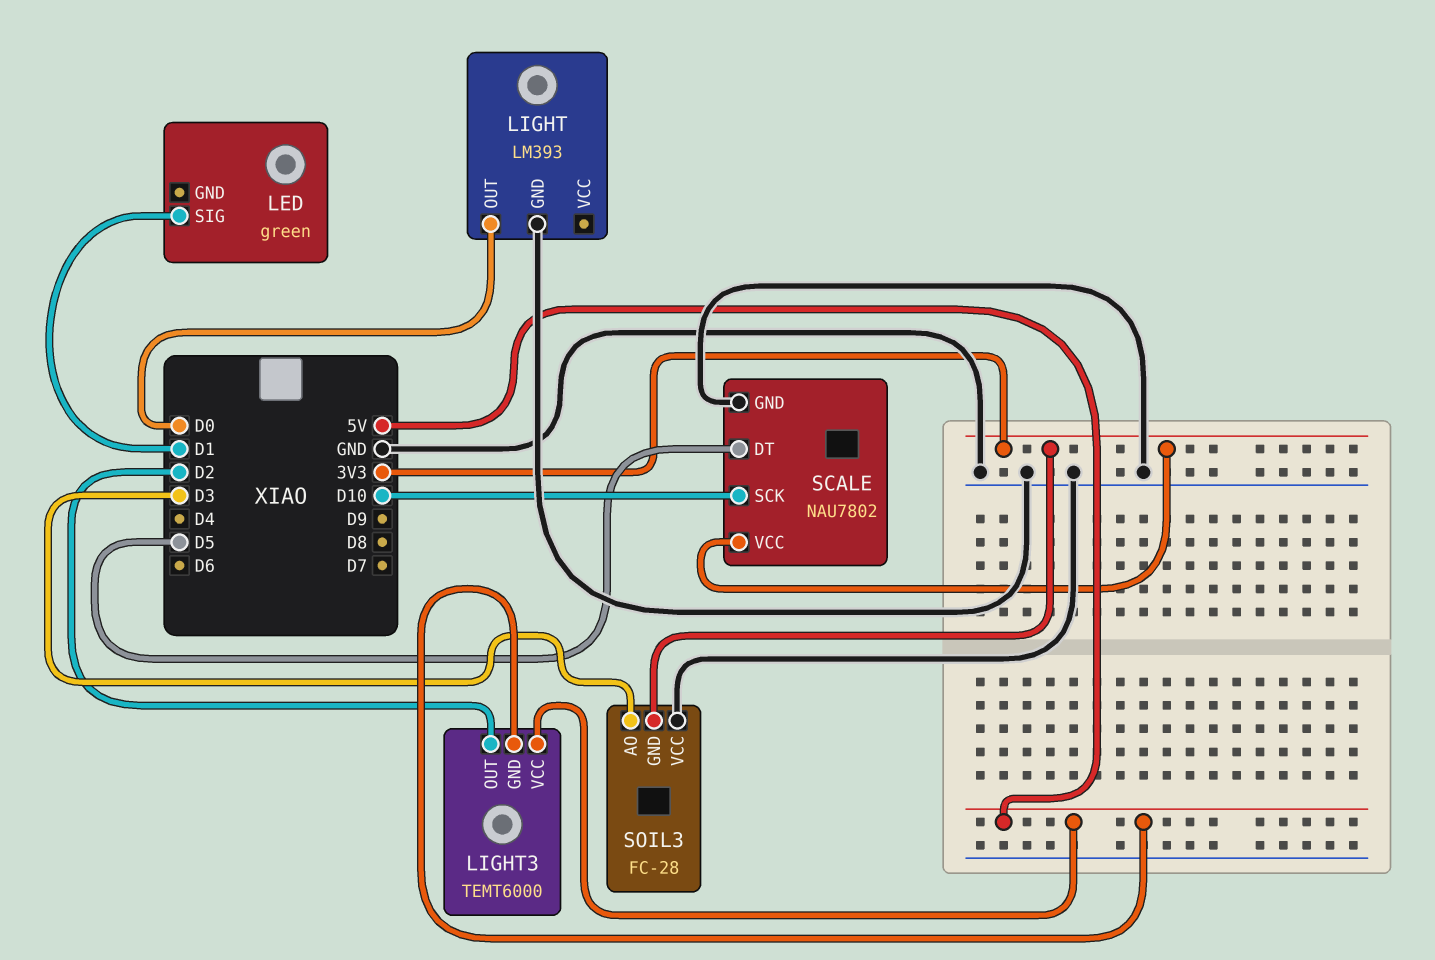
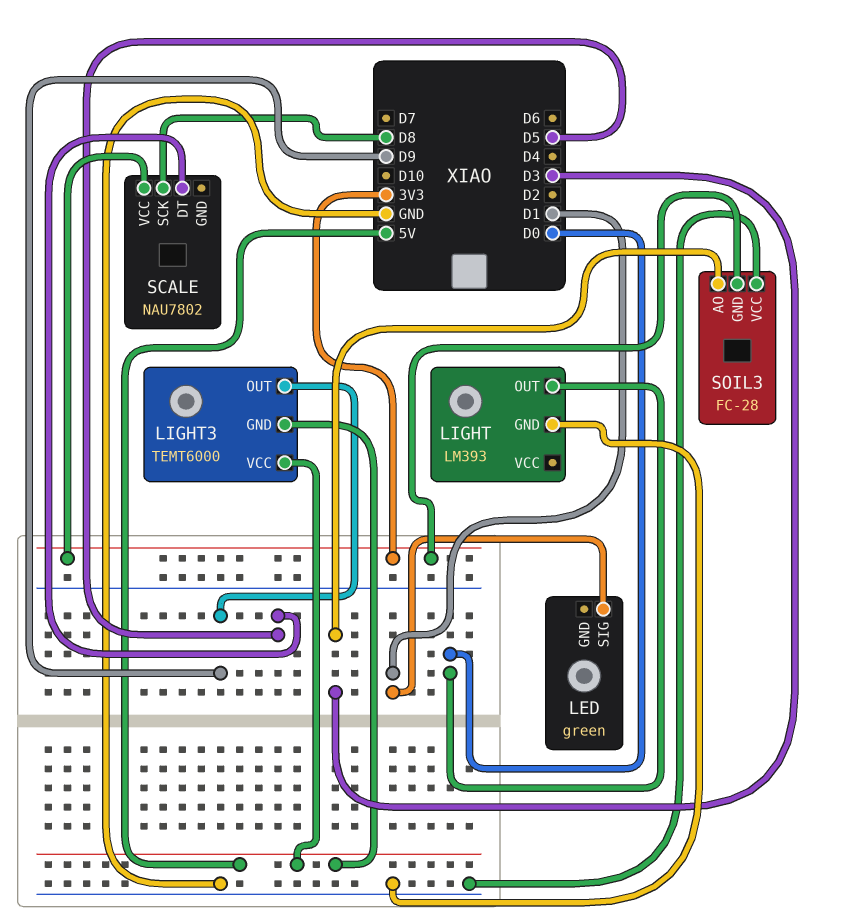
LIGHT3 pin OUT: D2 -> D9
SCALE pin GND: GND -> none
SCALE pin SCK: D10 -> D8

